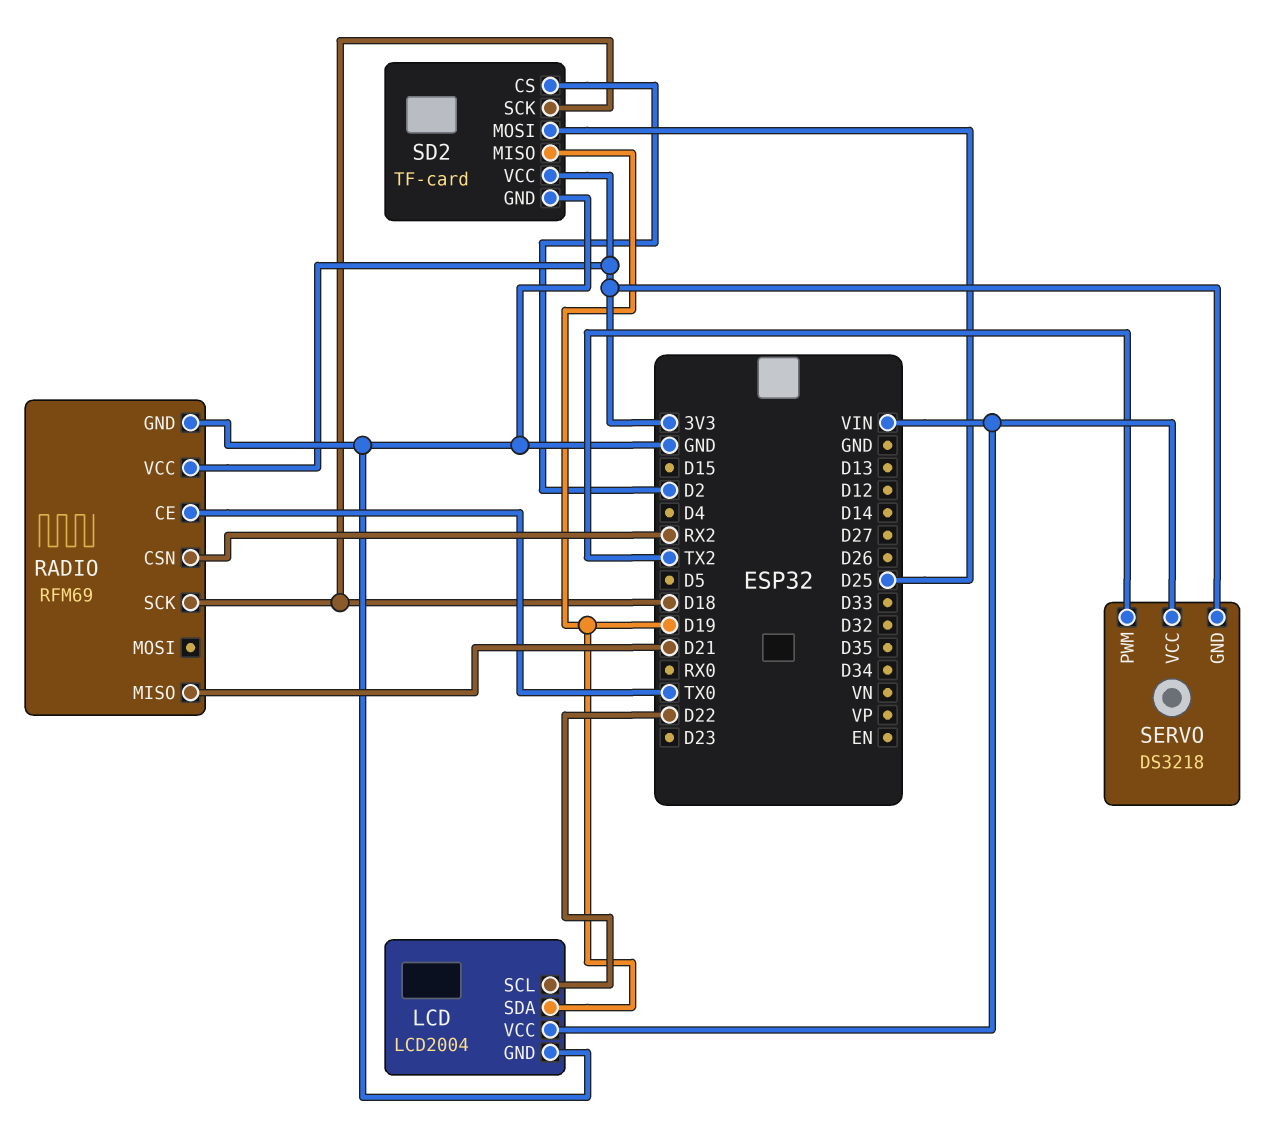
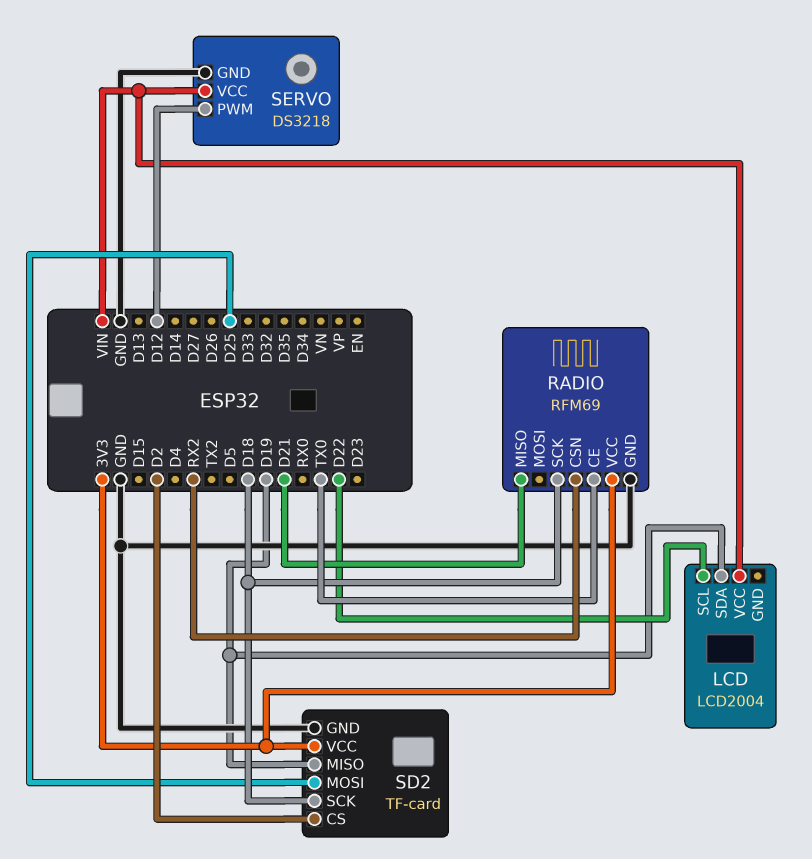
LCD pin GND: GND -> none
SERVO pin GND: 3V3 -> GND
SERVO pin PWM: TX2 -> D12

